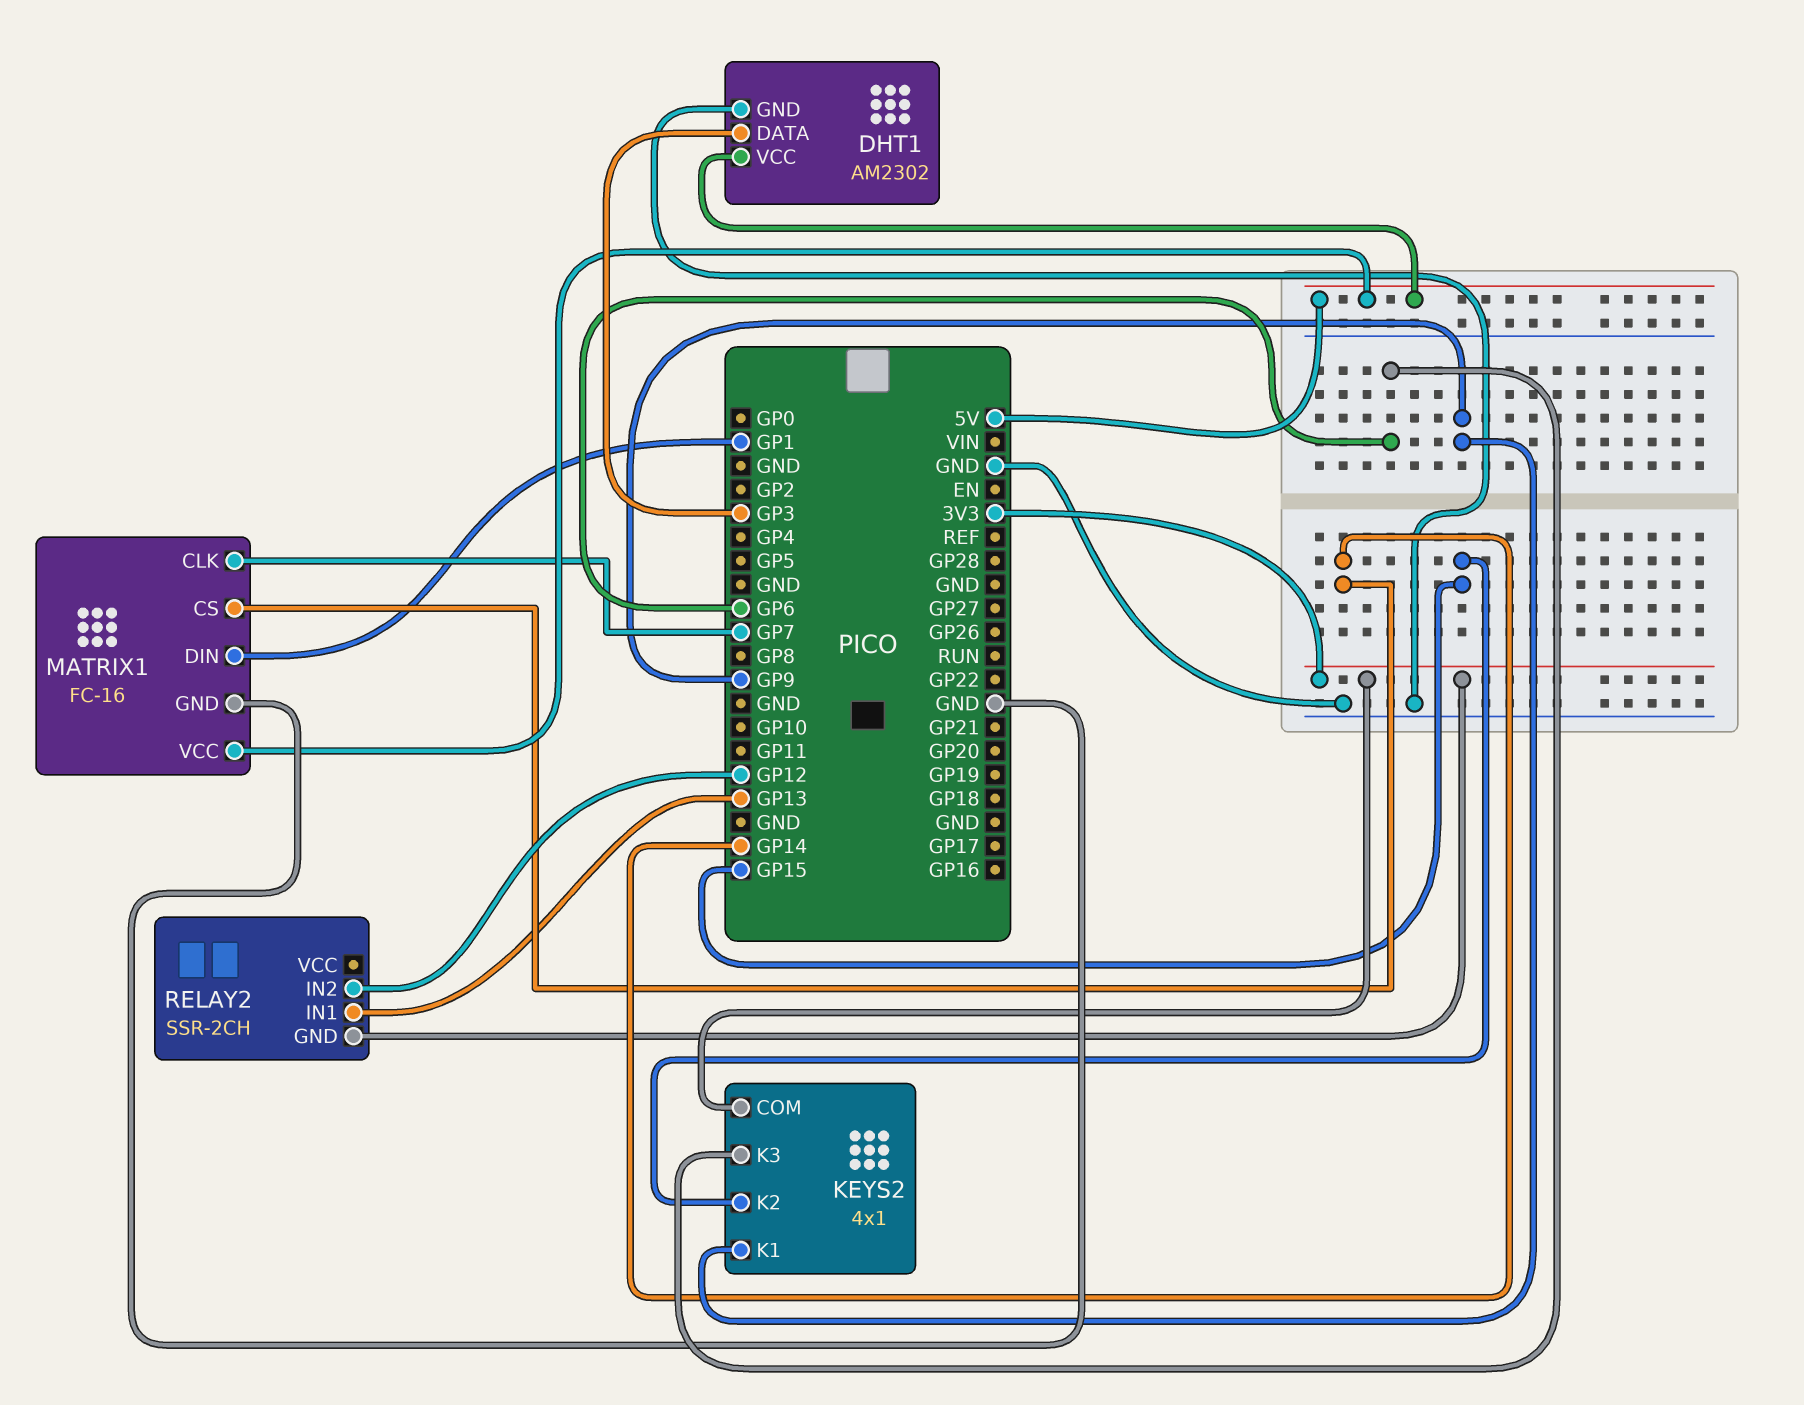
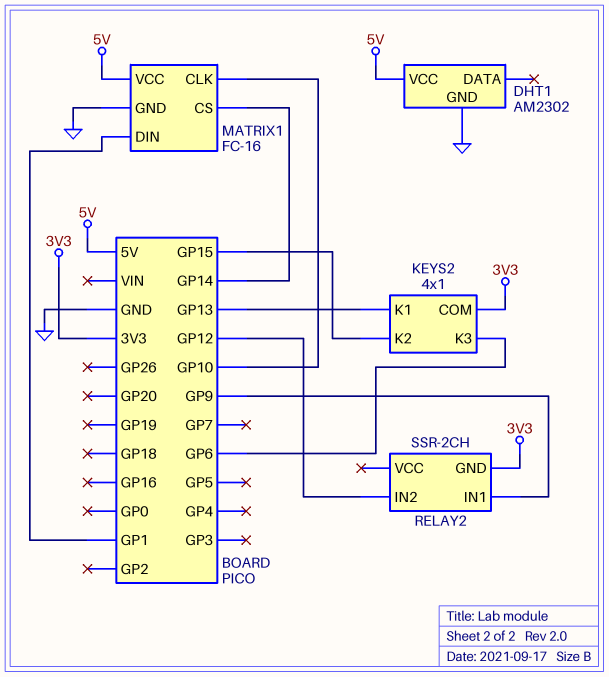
DHT1 pin DATA: GP3 -> none
KEYS2 pin K1: GP9 -> GP13
MATRIX1 pin CLK: GP7 -> GP10
RELAY2 pin IN1: GP13 -> GP9

